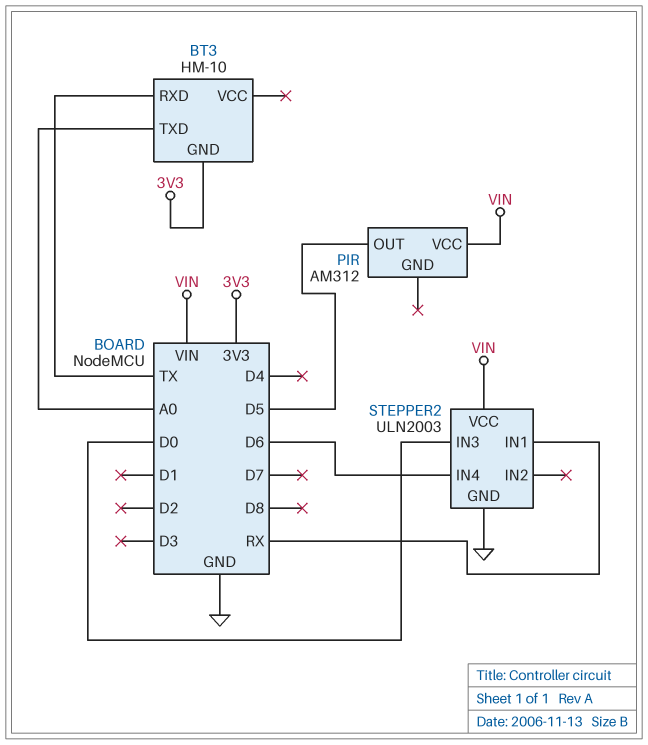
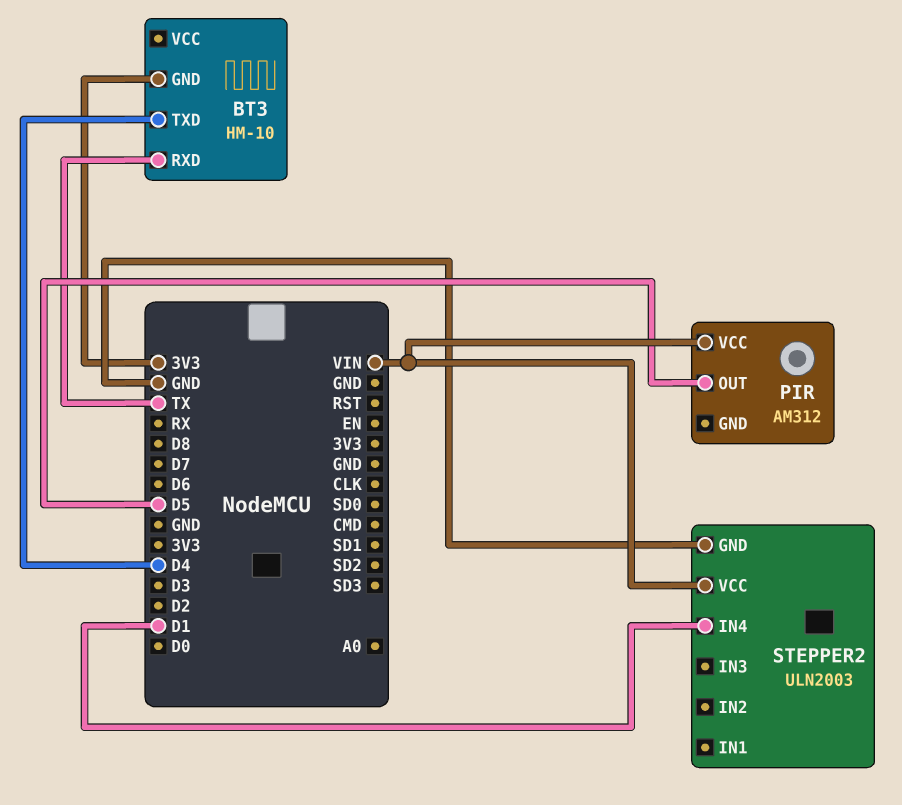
BT3 pin TXD: A0 -> D4
STEPPER2 pin IN1: RX -> none
STEPPER2 pin IN3: D0 -> none
STEPPER2 pin IN4: D6 -> D1

